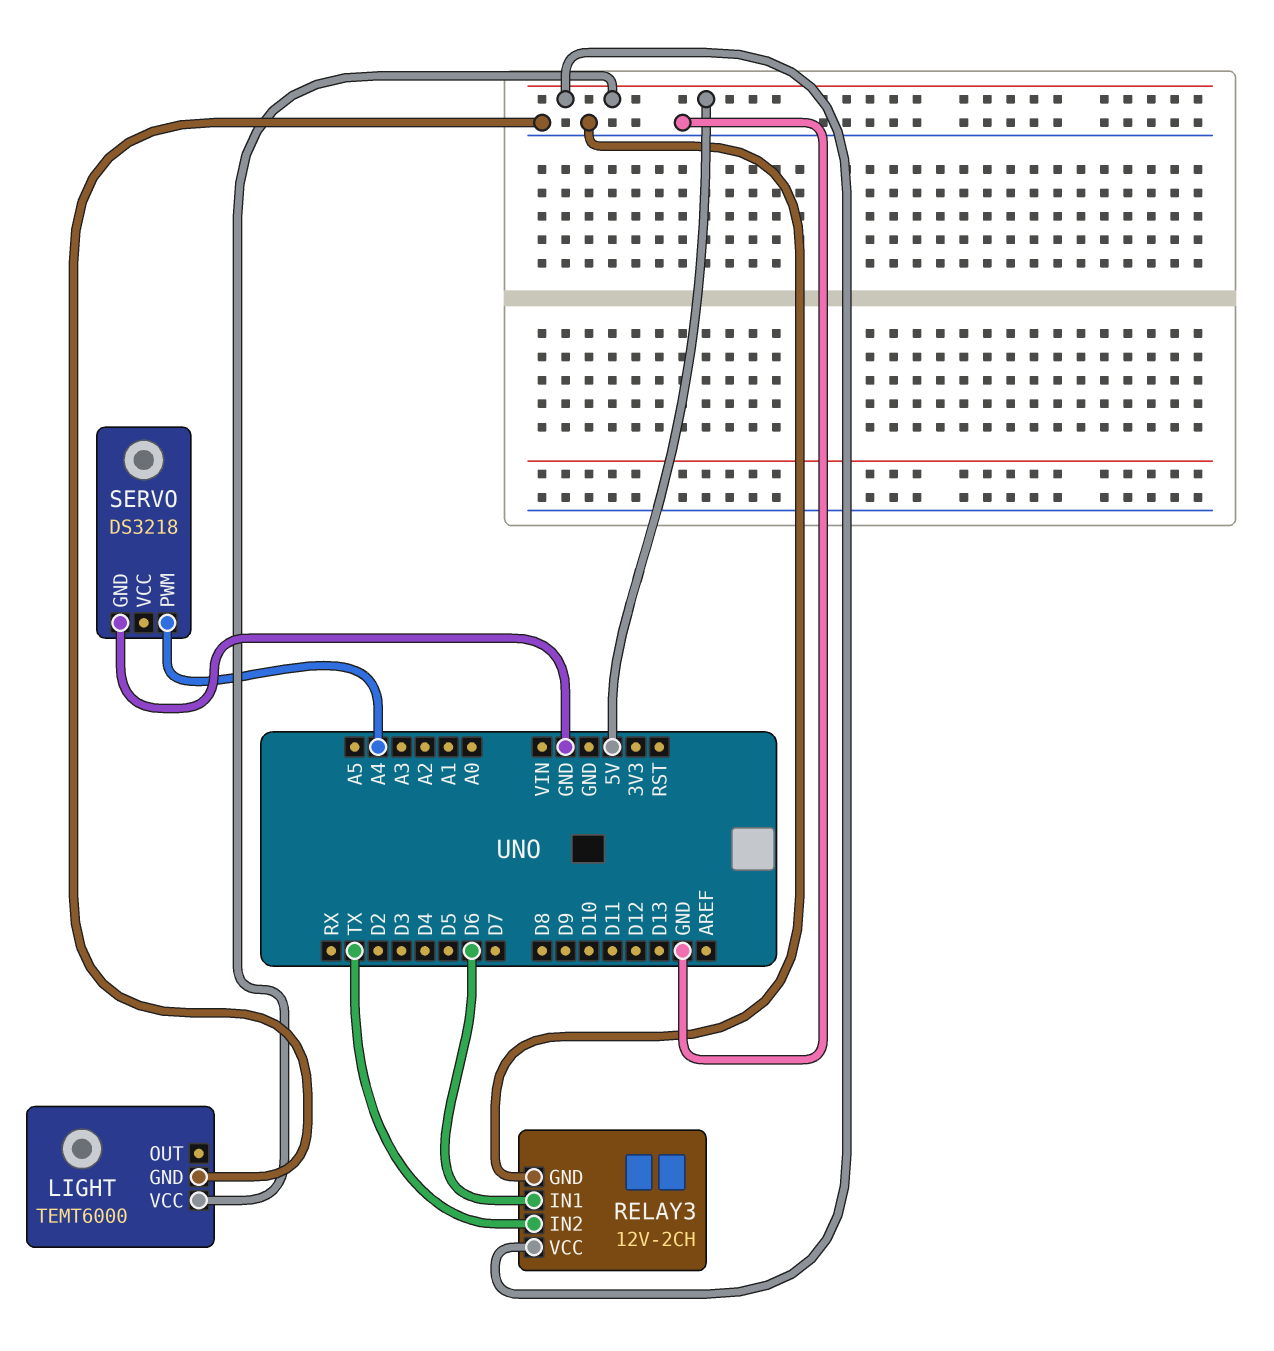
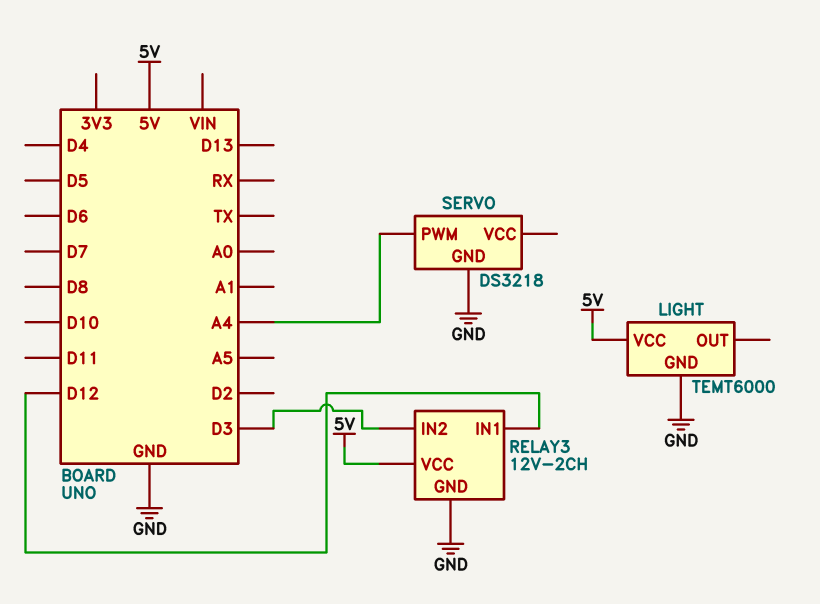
RELAY3 pin IN1: D6 -> D12
RELAY3 pin IN2: TX -> D3

